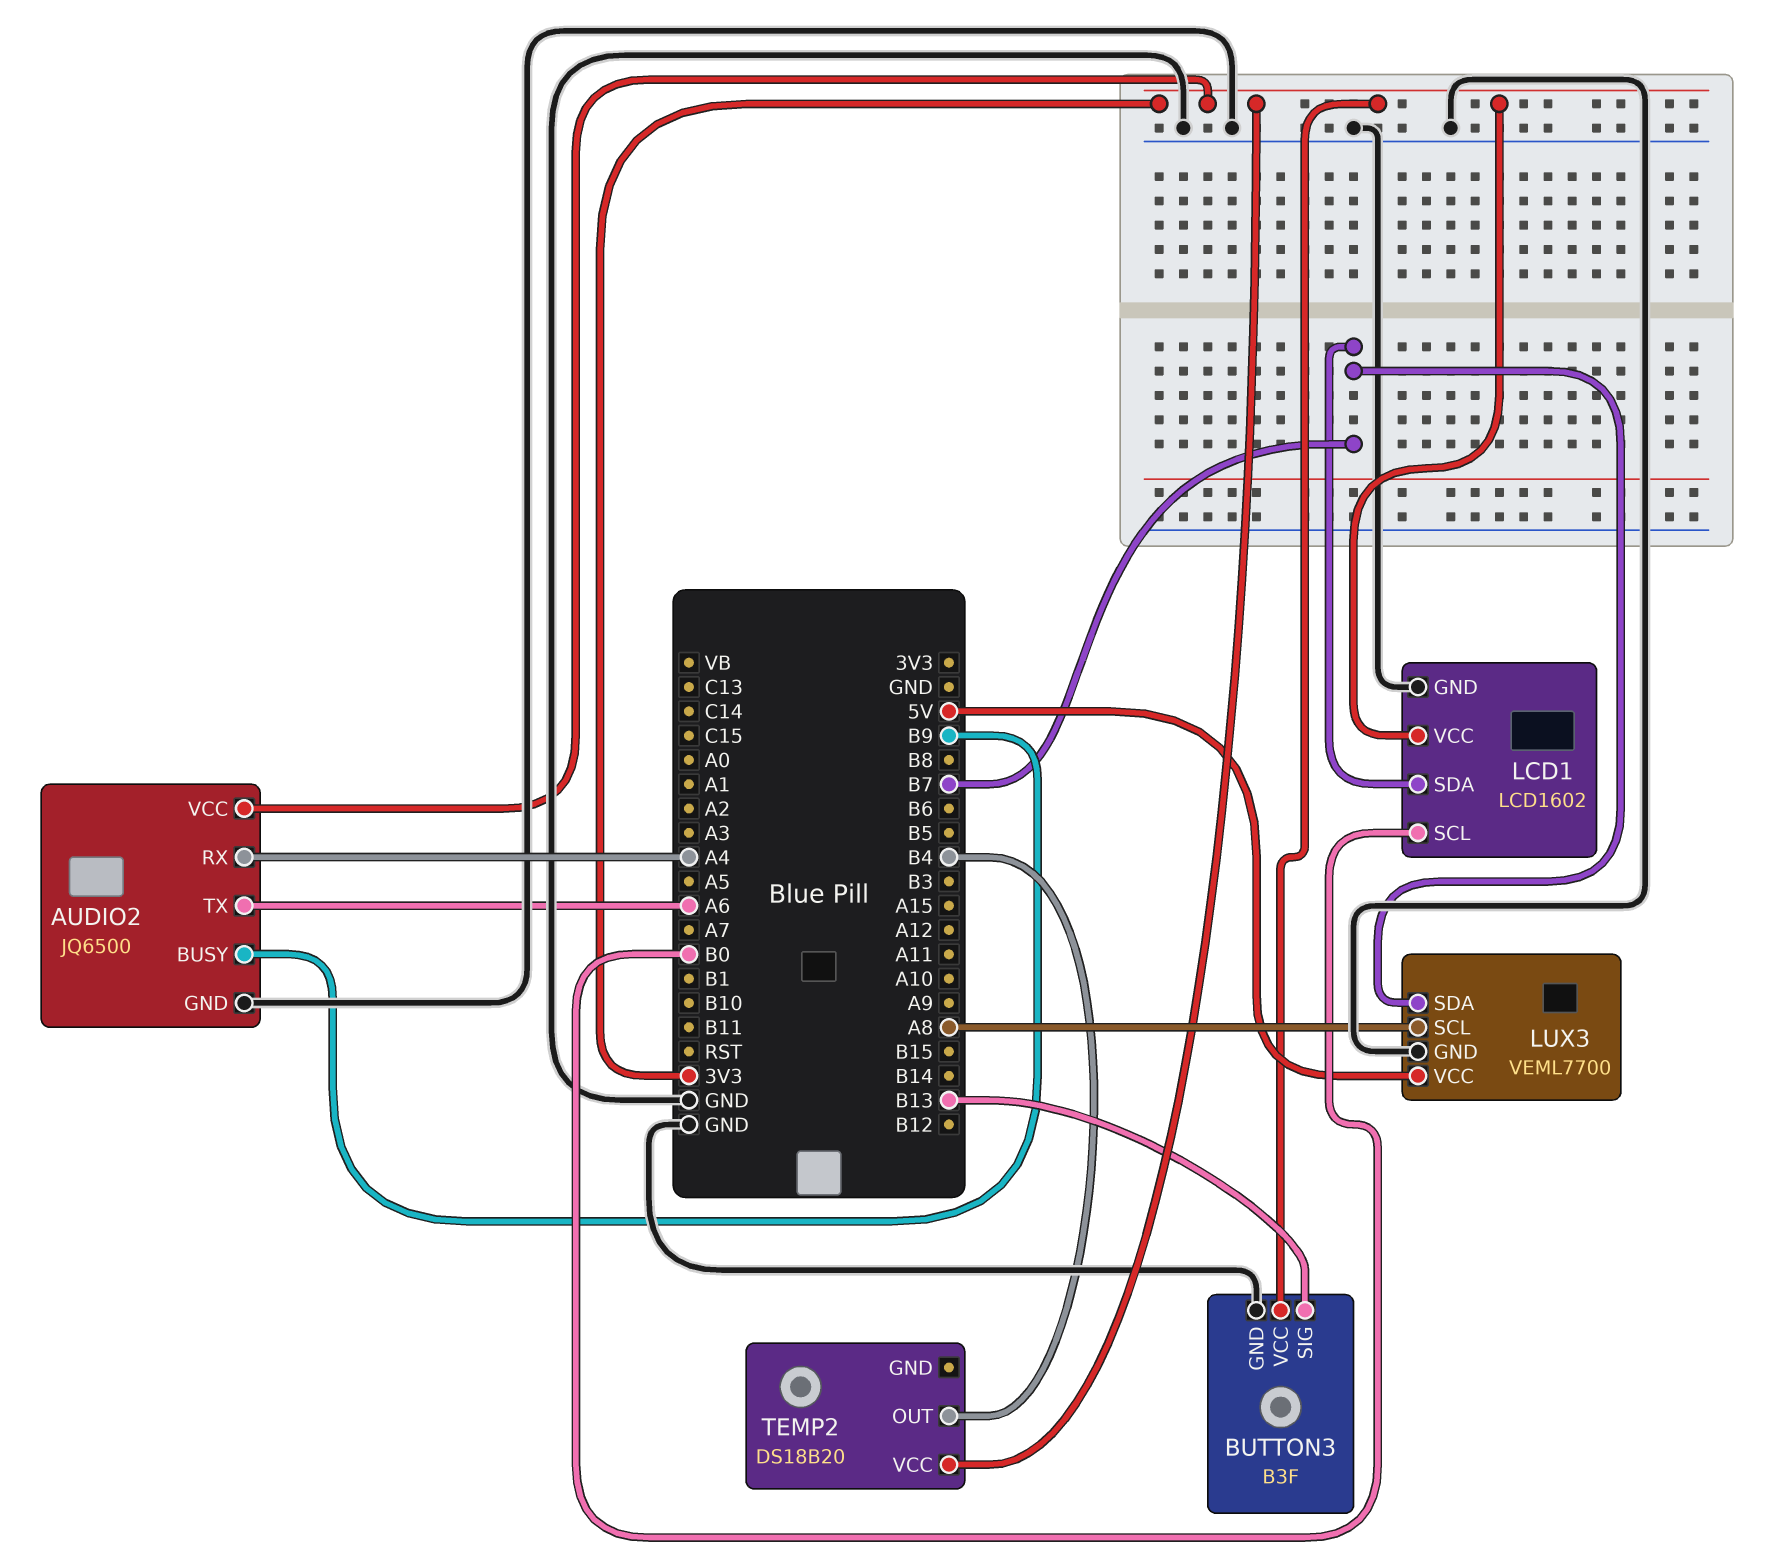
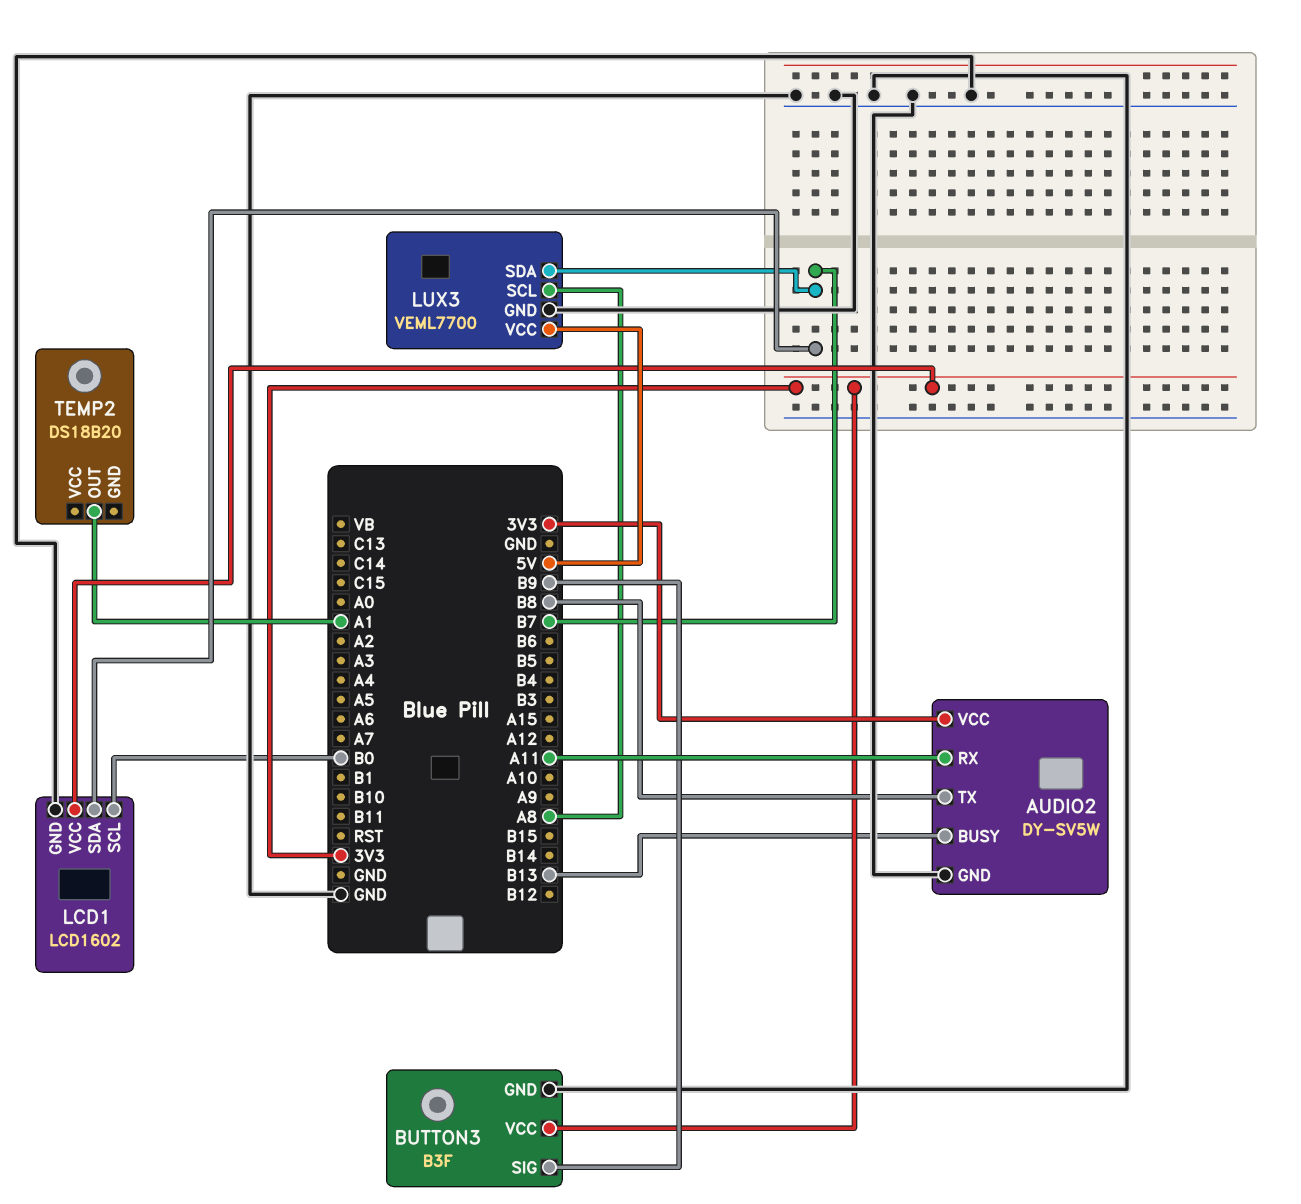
AUDIO2: JQ6500 -> DY-SV5W
AUDIO2 pin BUSY: B9 -> B13
AUDIO2 pin RX: A4 -> A11
AUDIO2 pin TX: A6 -> B8
BUTTON3 pin SIG: B13 -> B9
TEMP2 pin OUT: B4 -> A1
TEMP2 pin VCC: 3V3 -> none

